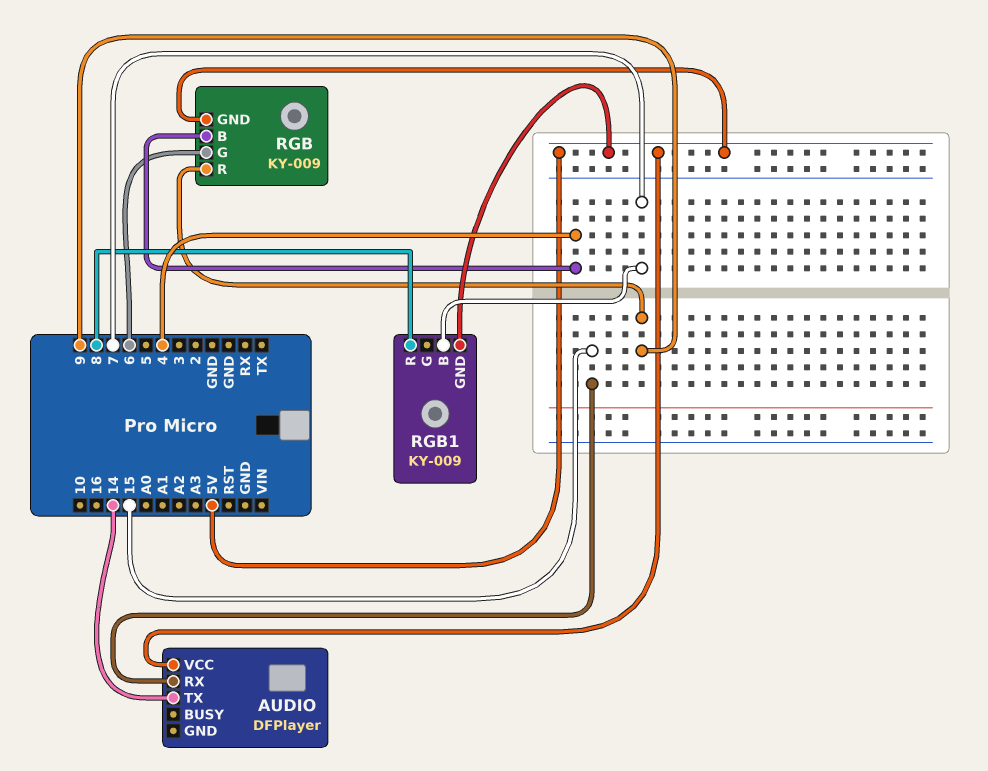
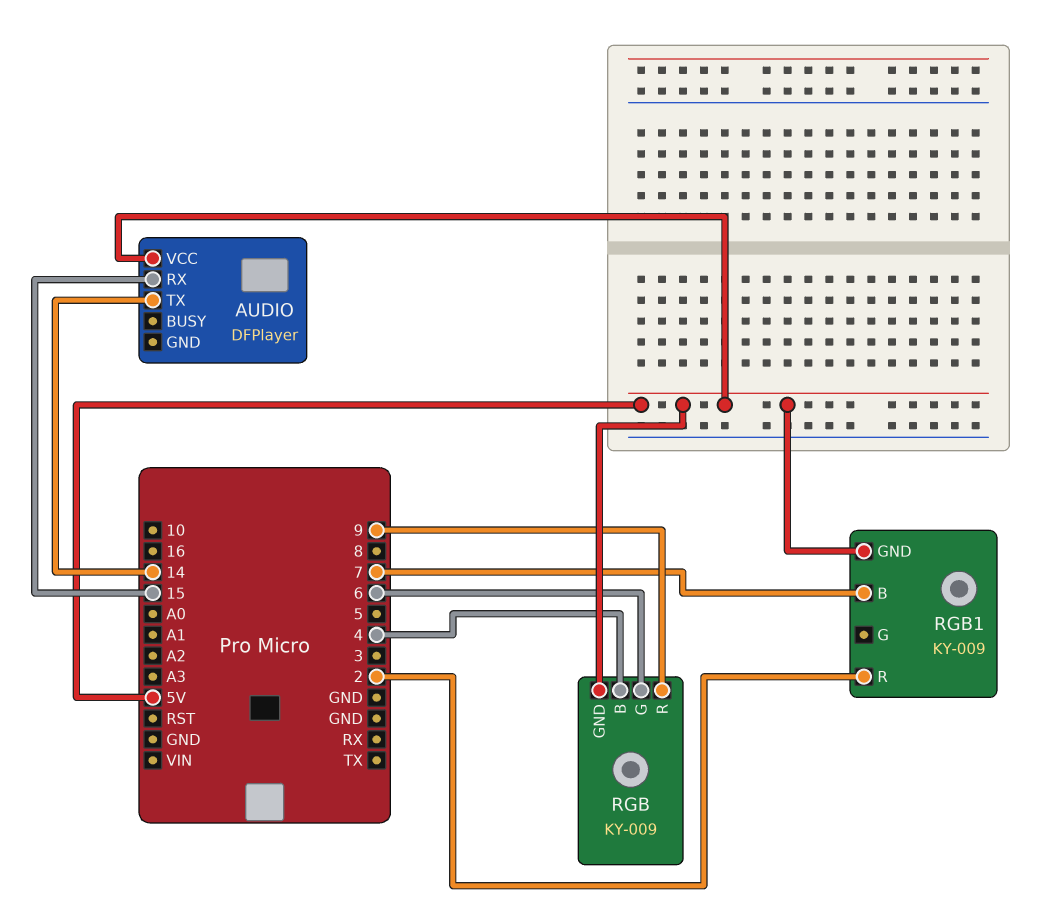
RGB1 pin R: 8 -> 2

